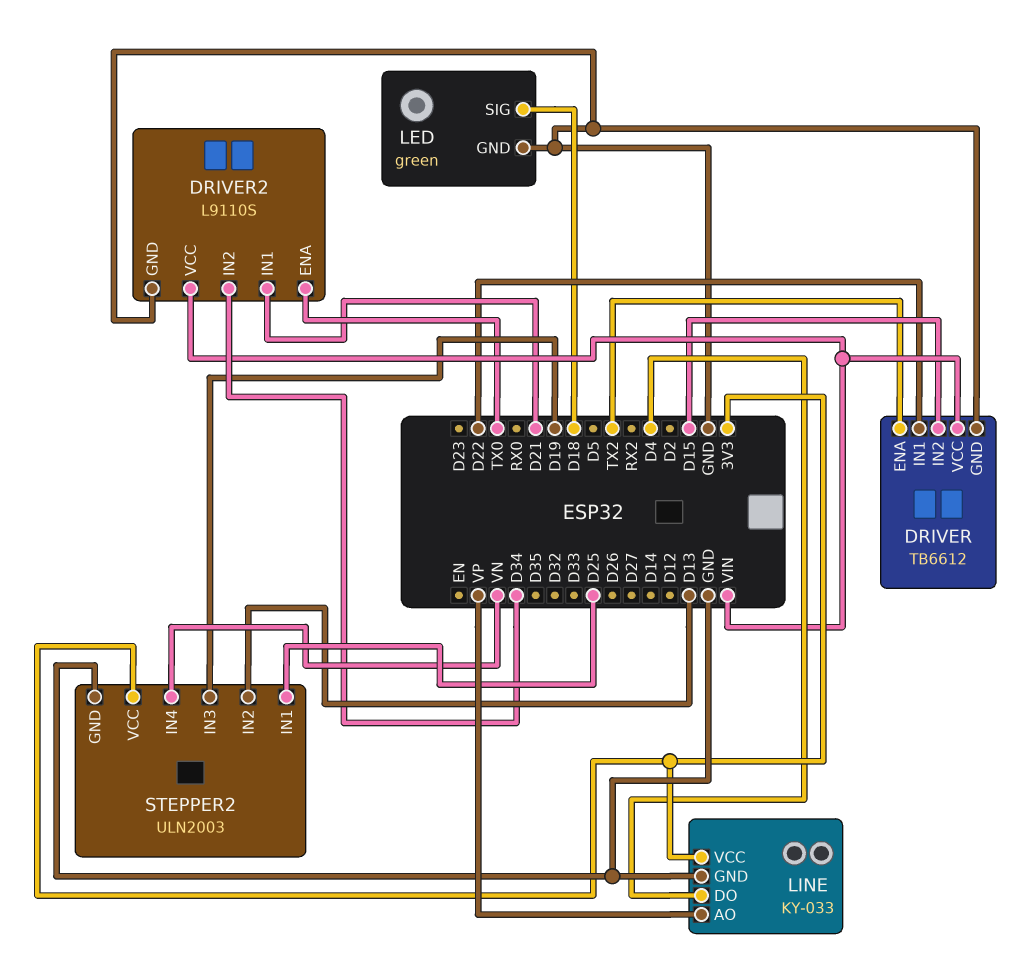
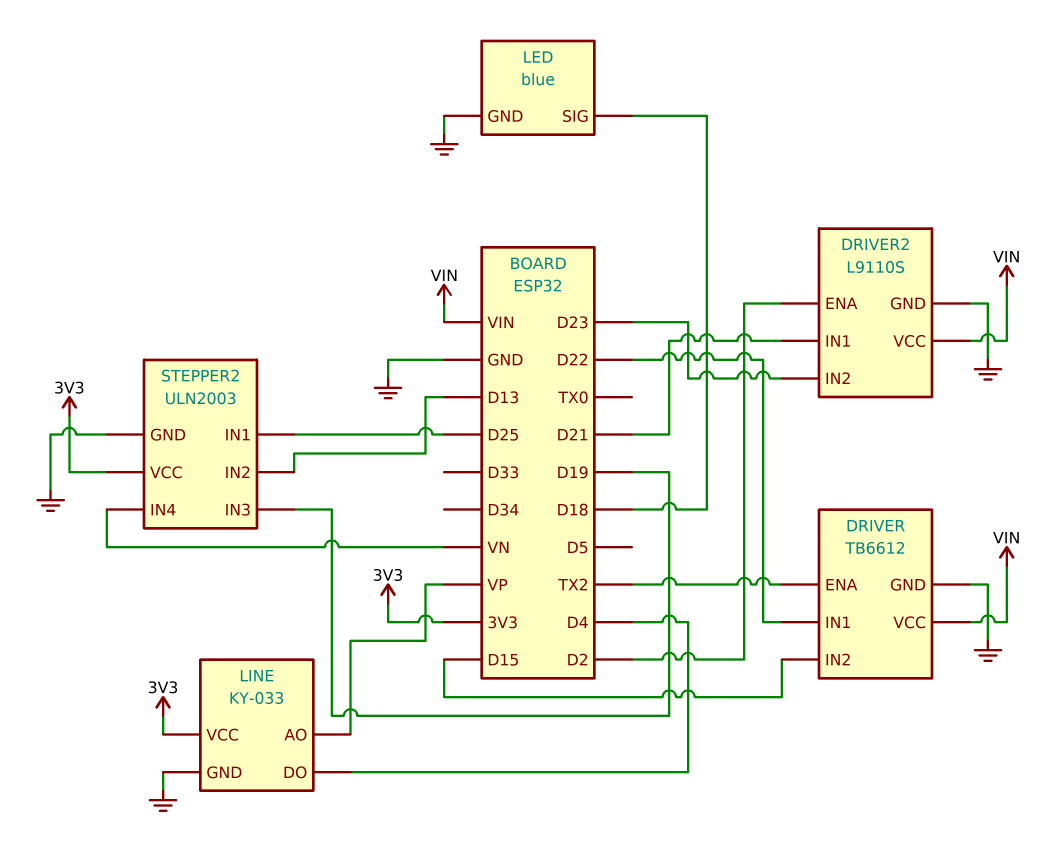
DRIVER2 pin ENA: TX0 -> D2
DRIVER2 pin IN2: D34 -> D23
LED: green -> blue

